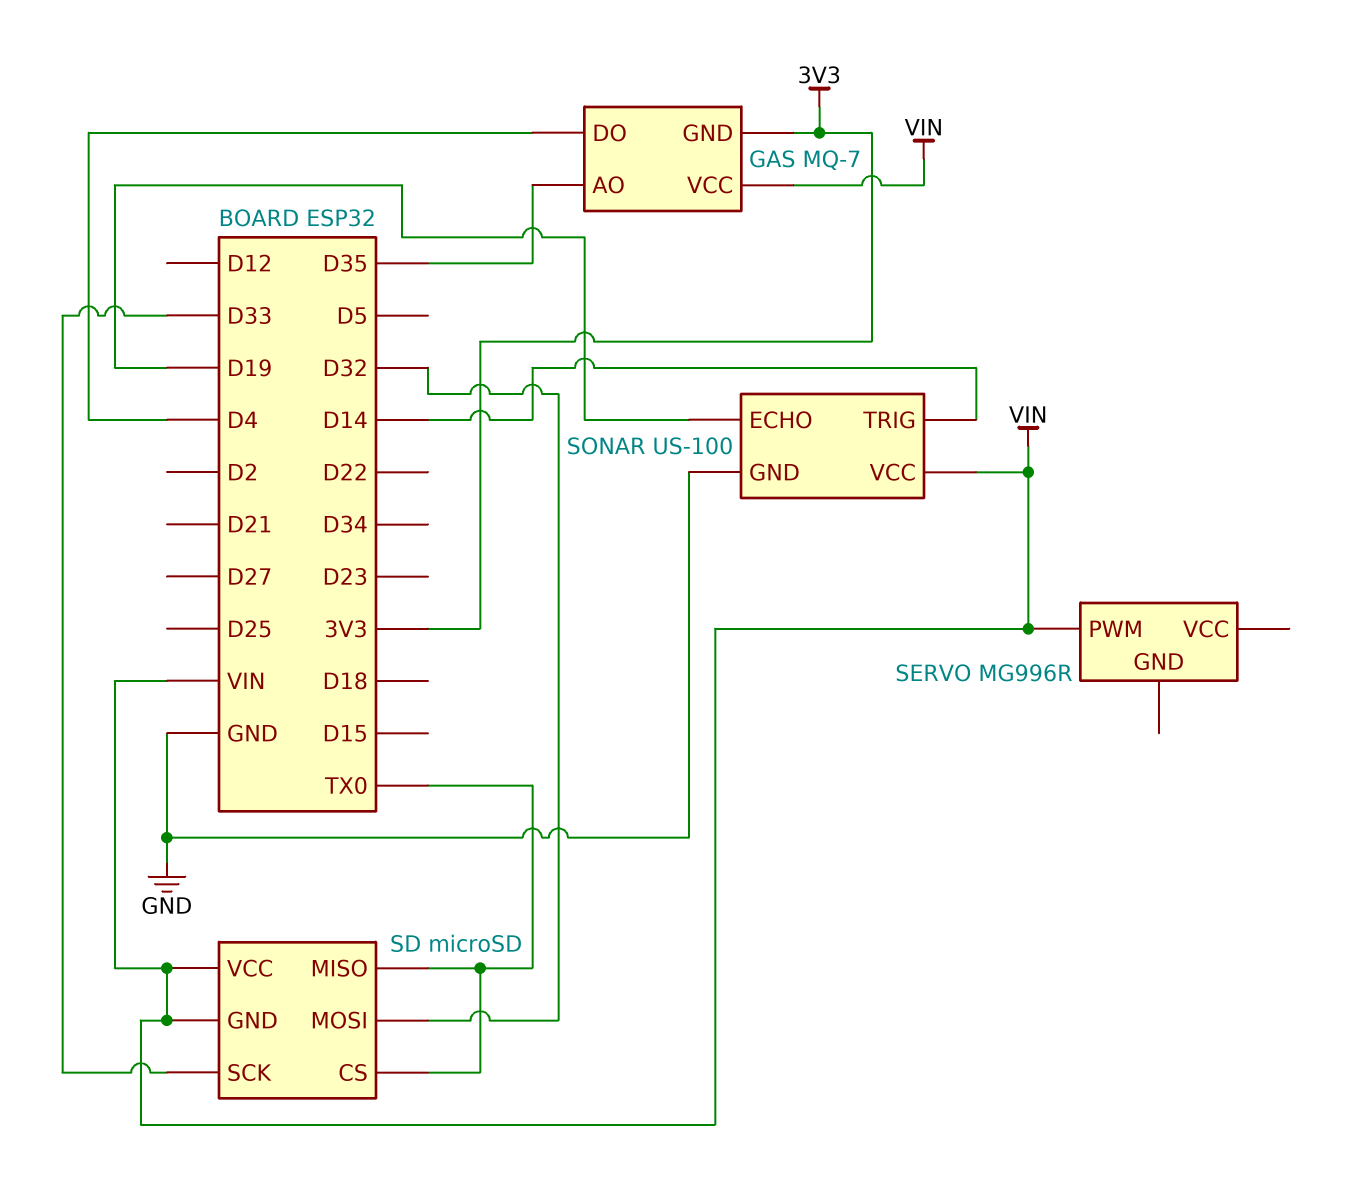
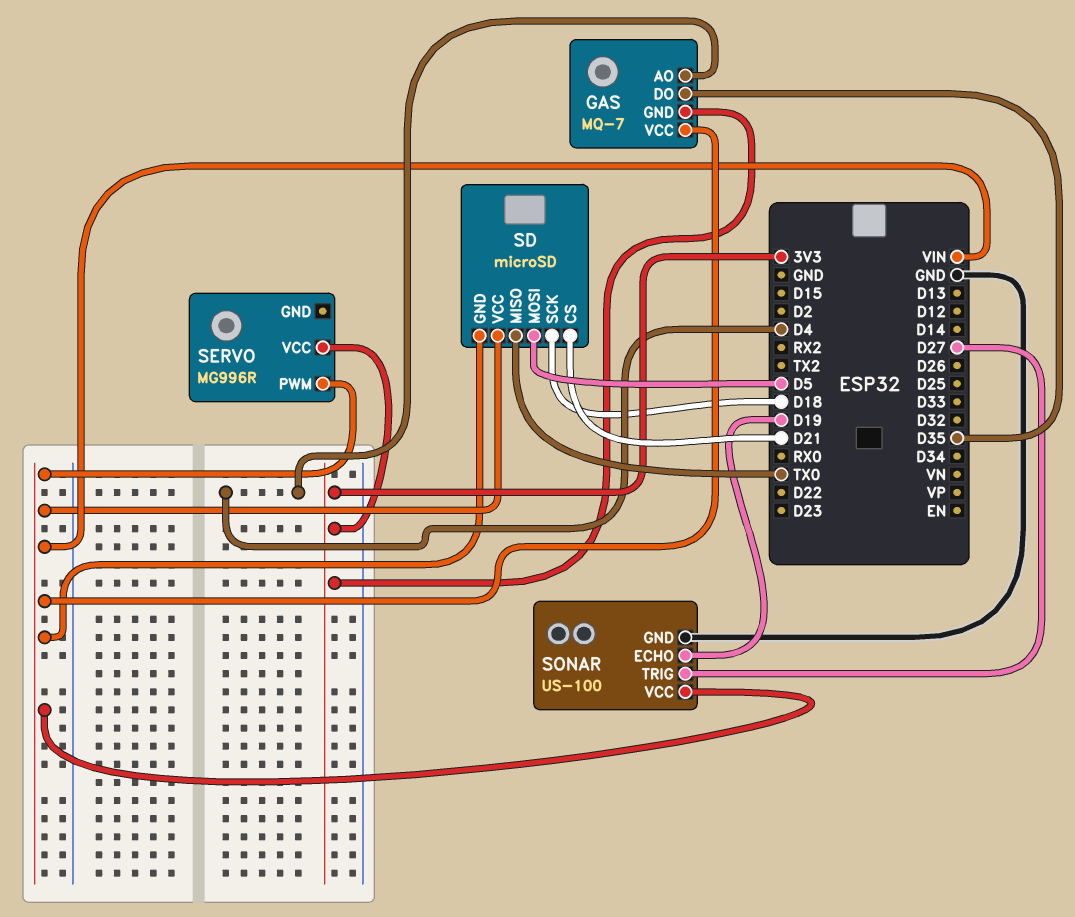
GAS pin AO: D35 -> D4
GAS pin DO: D4 -> D35
SD pin CS: TX0 -> D21
SD pin MOSI: D32 -> D5
SD pin SCK: D33 -> D18
SERVO pin VCC: none -> 3V3
SONAR pin TRIG: D14 -> D27

